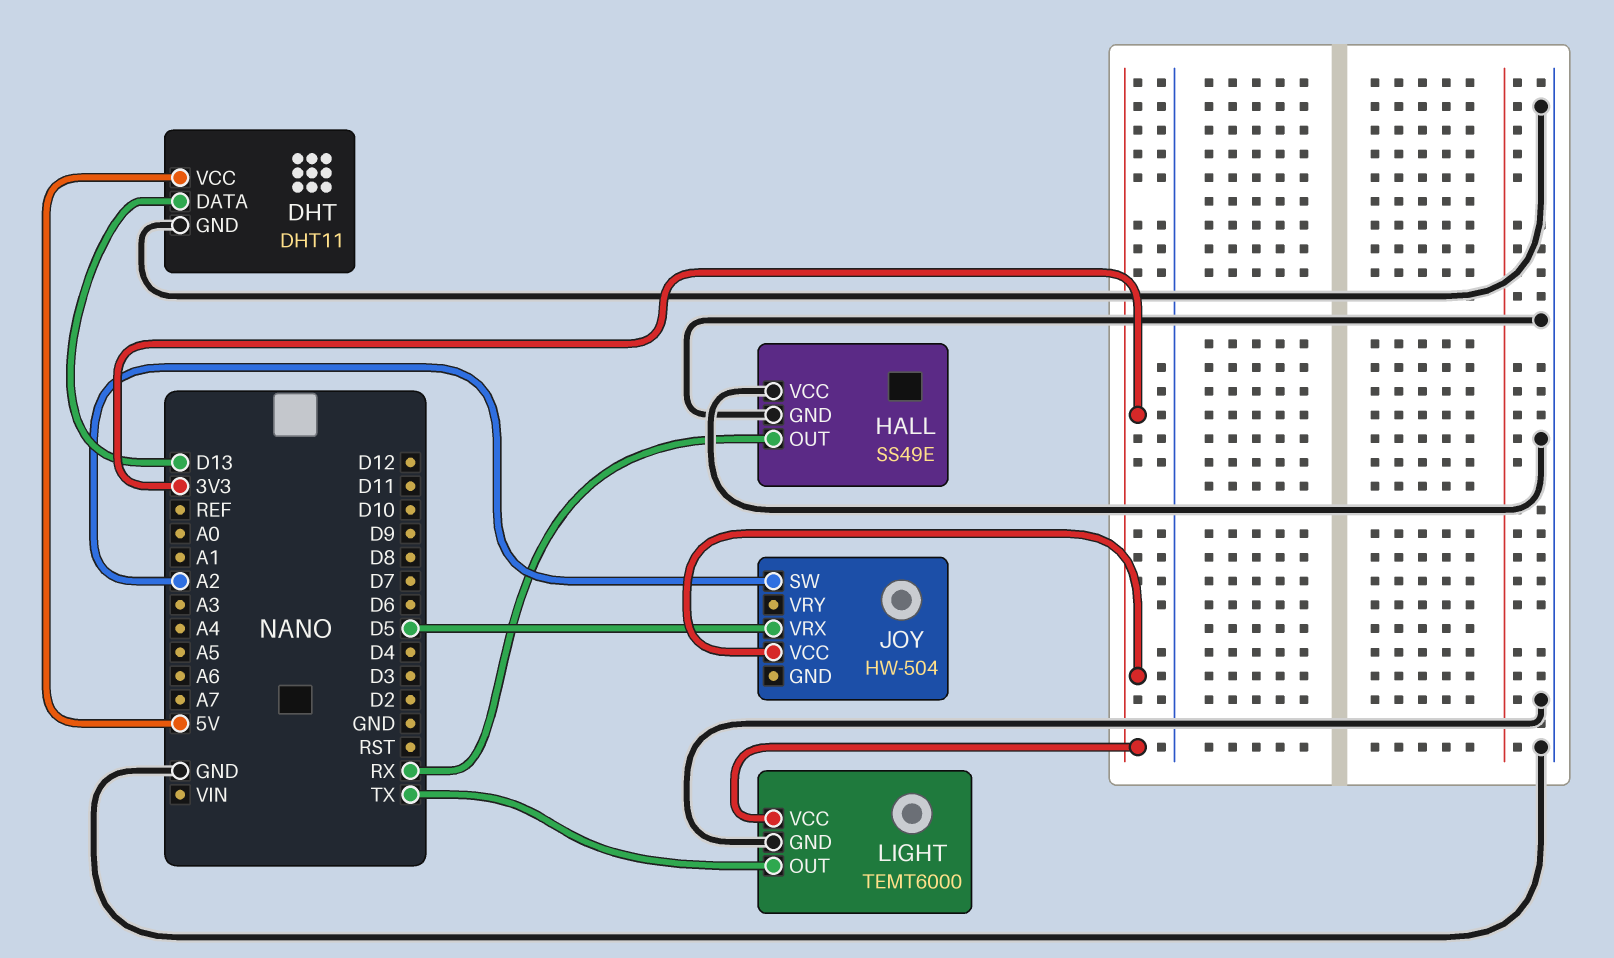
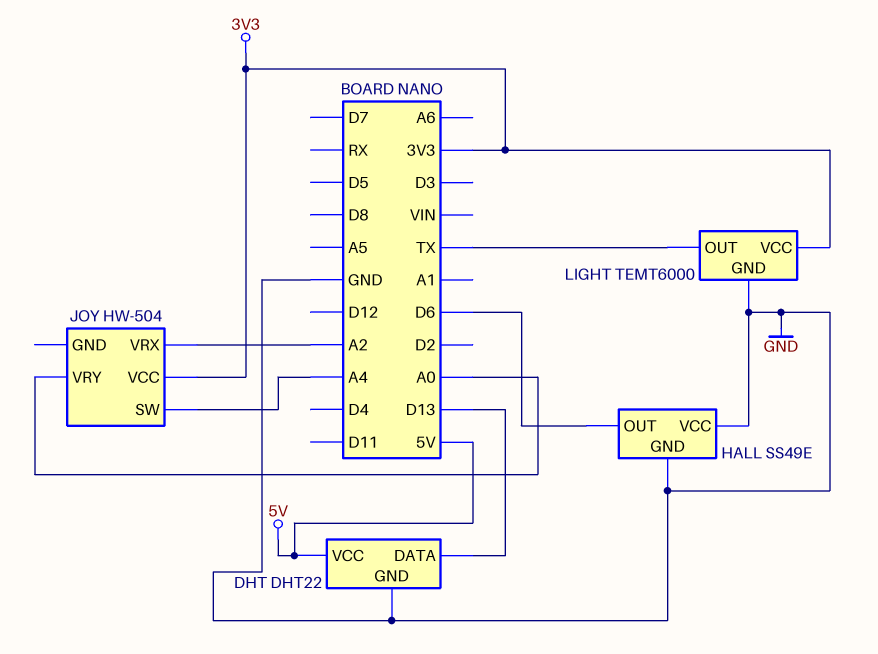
DHT: DHT11 -> DHT22
HALL pin OUT: RX -> D6
JOY pin SW: A2 -> A4
JOY pin VRX: D5 -> A2
JOY pin VRY: none -> A0

